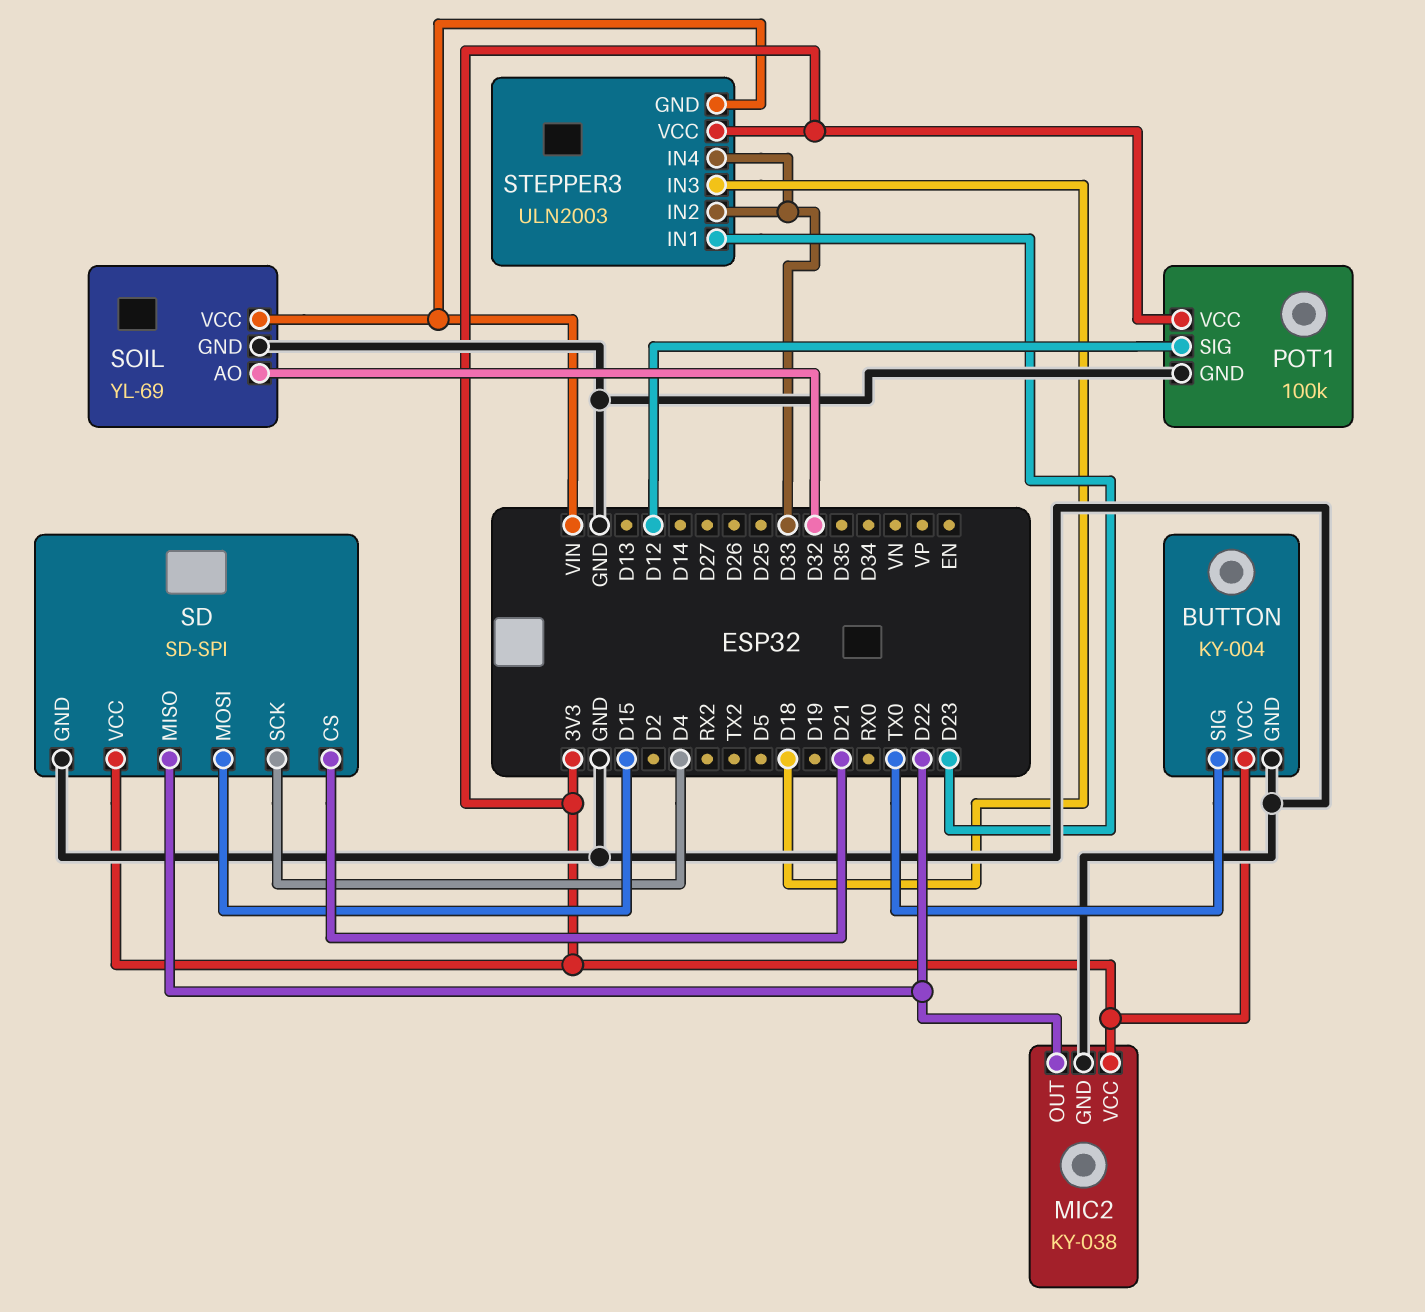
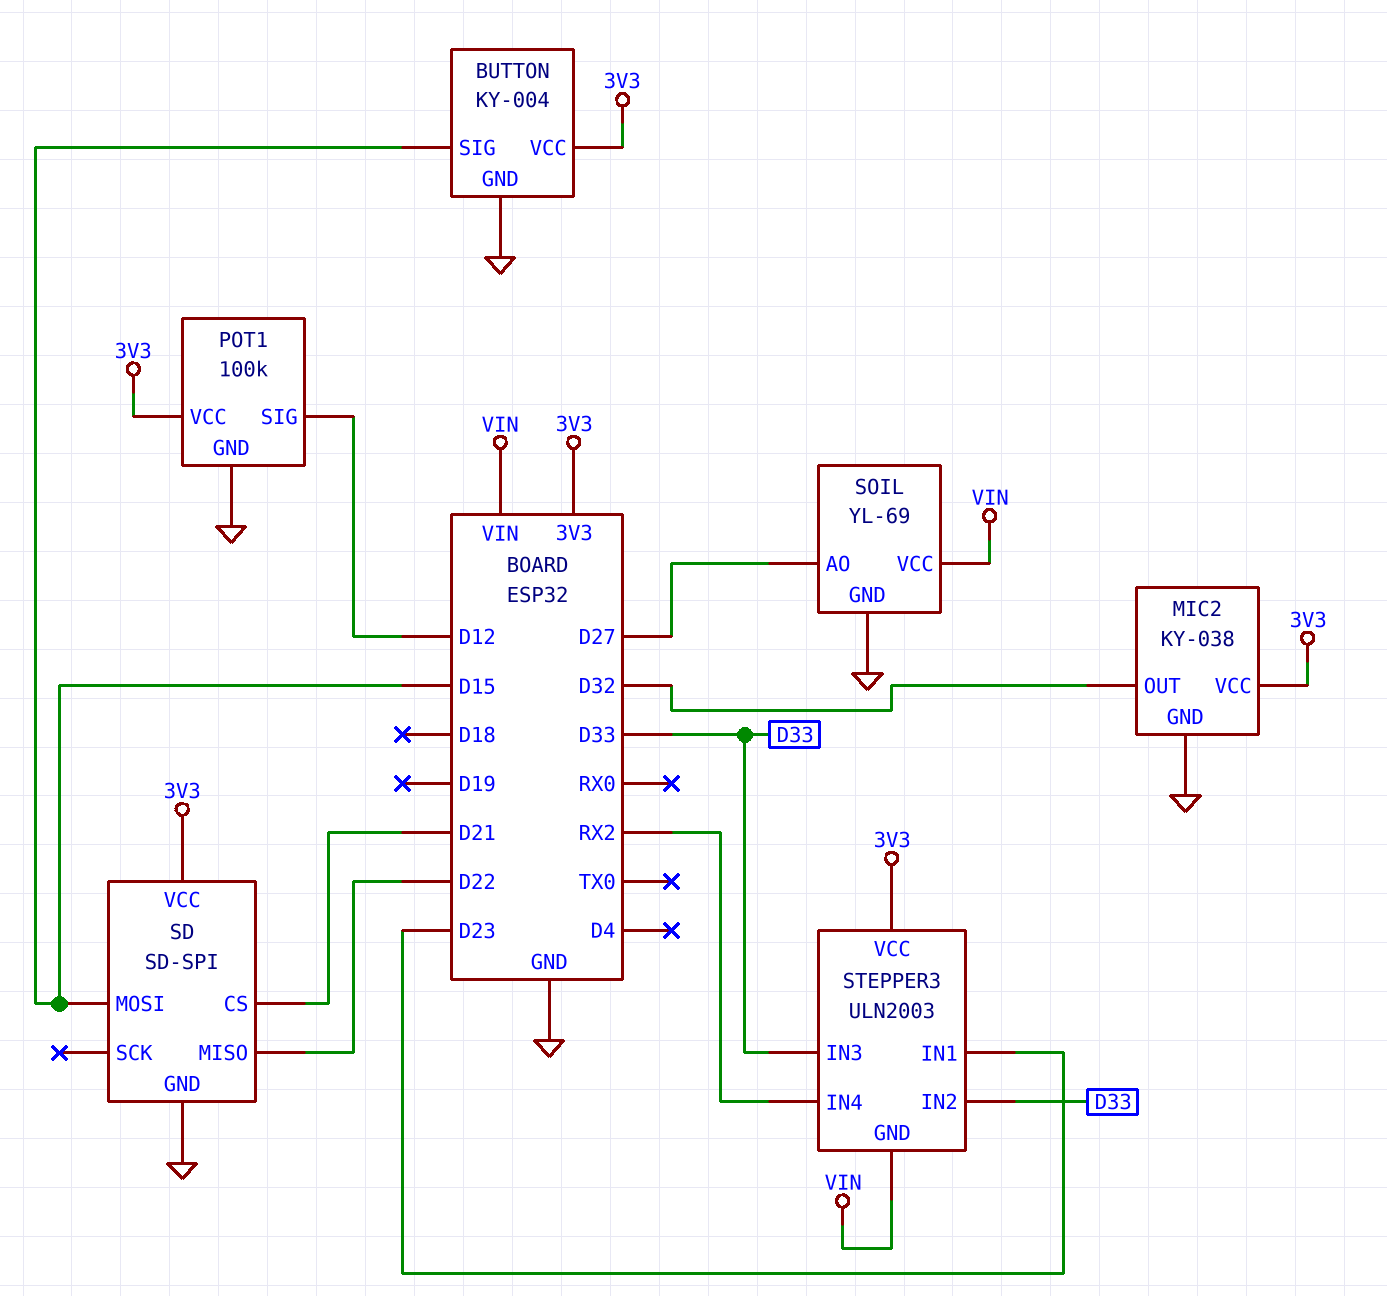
BUTTON pin SIG: TX0 -> D15
MIC2 pin OUT: D22 -> D32
SD pin SCK: D4 -> none
SOIL pin AO: D32 -> D27
STEPPER3 pin IN3: D18 -> D33
STEPPER3 pin IN4: D33 -> RX2

